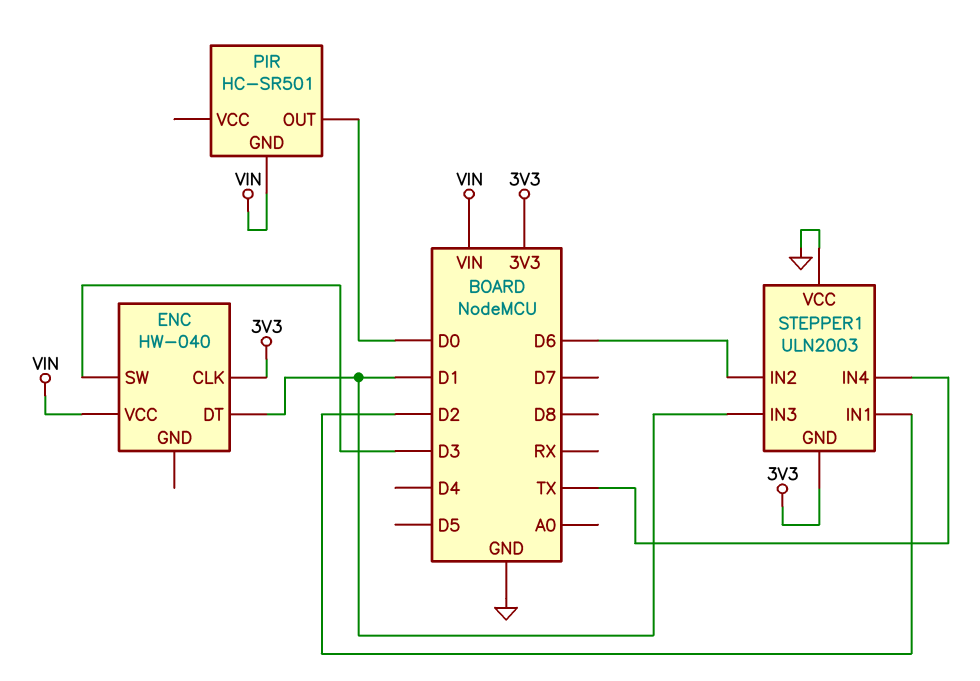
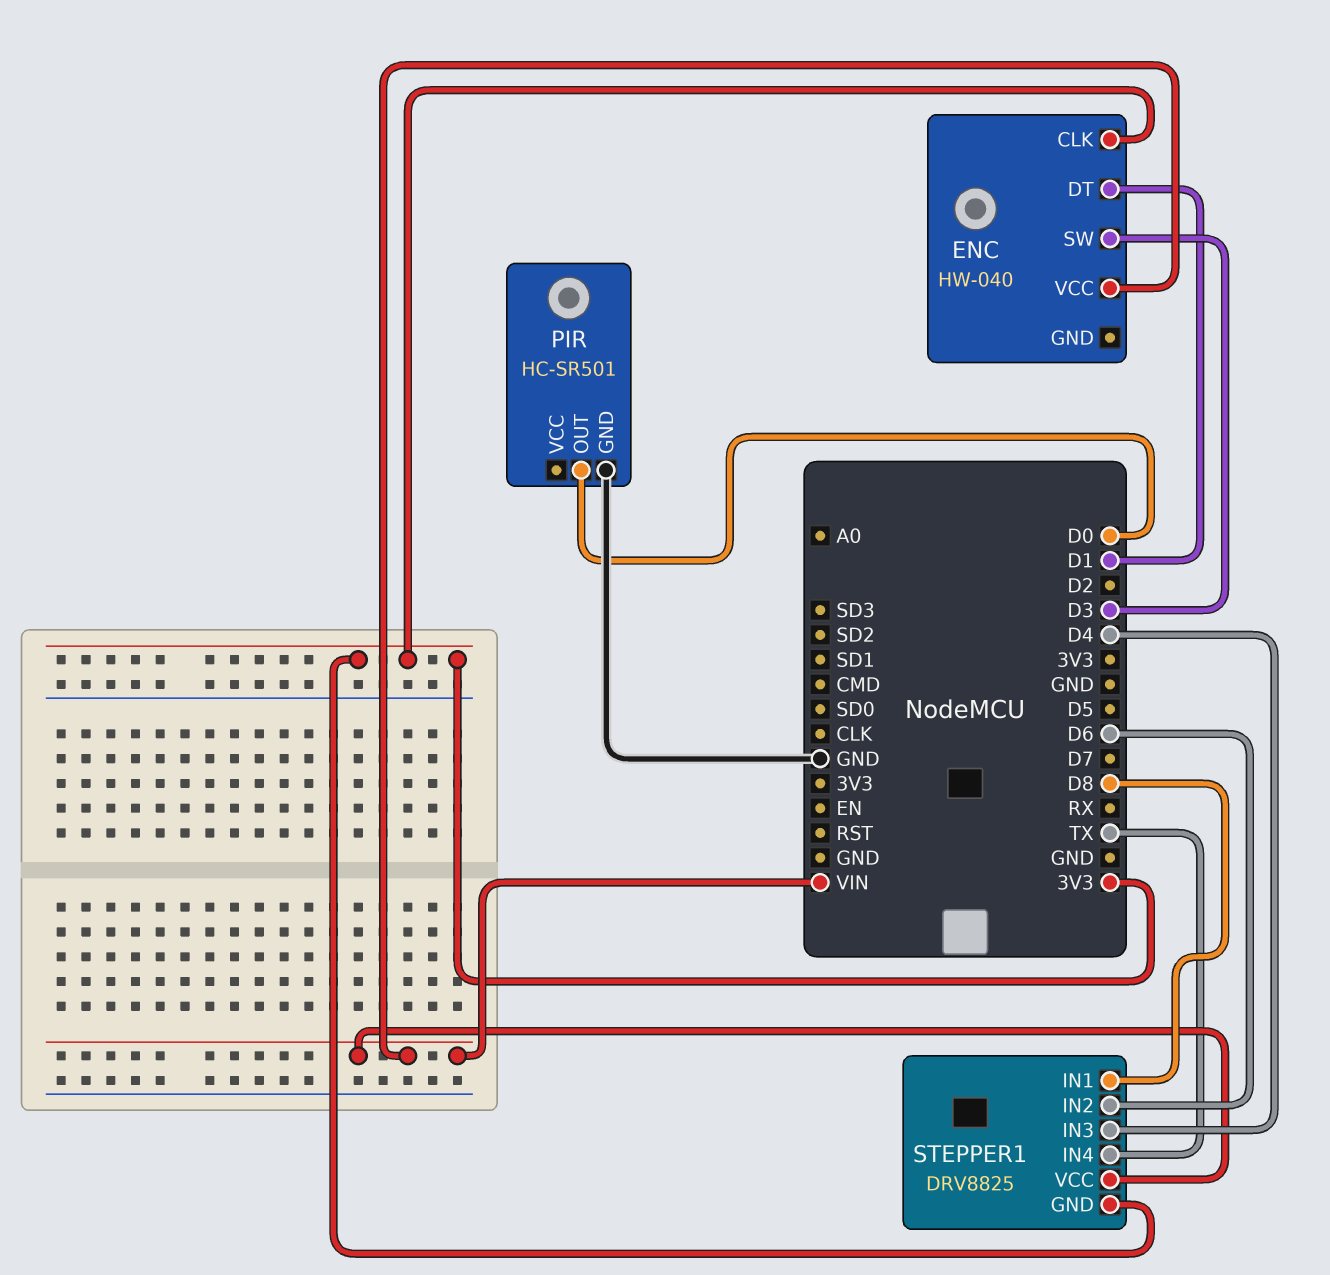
PIR pin GND: VIN -> GND
STEPPER1: ULN2003 -> DRV8825
STEPPER1 pin IN1: D2 -> D8
STEPPER1 pin IN3: D1 -> D4
STEPPER1 pin VCC: GND -> VIN

